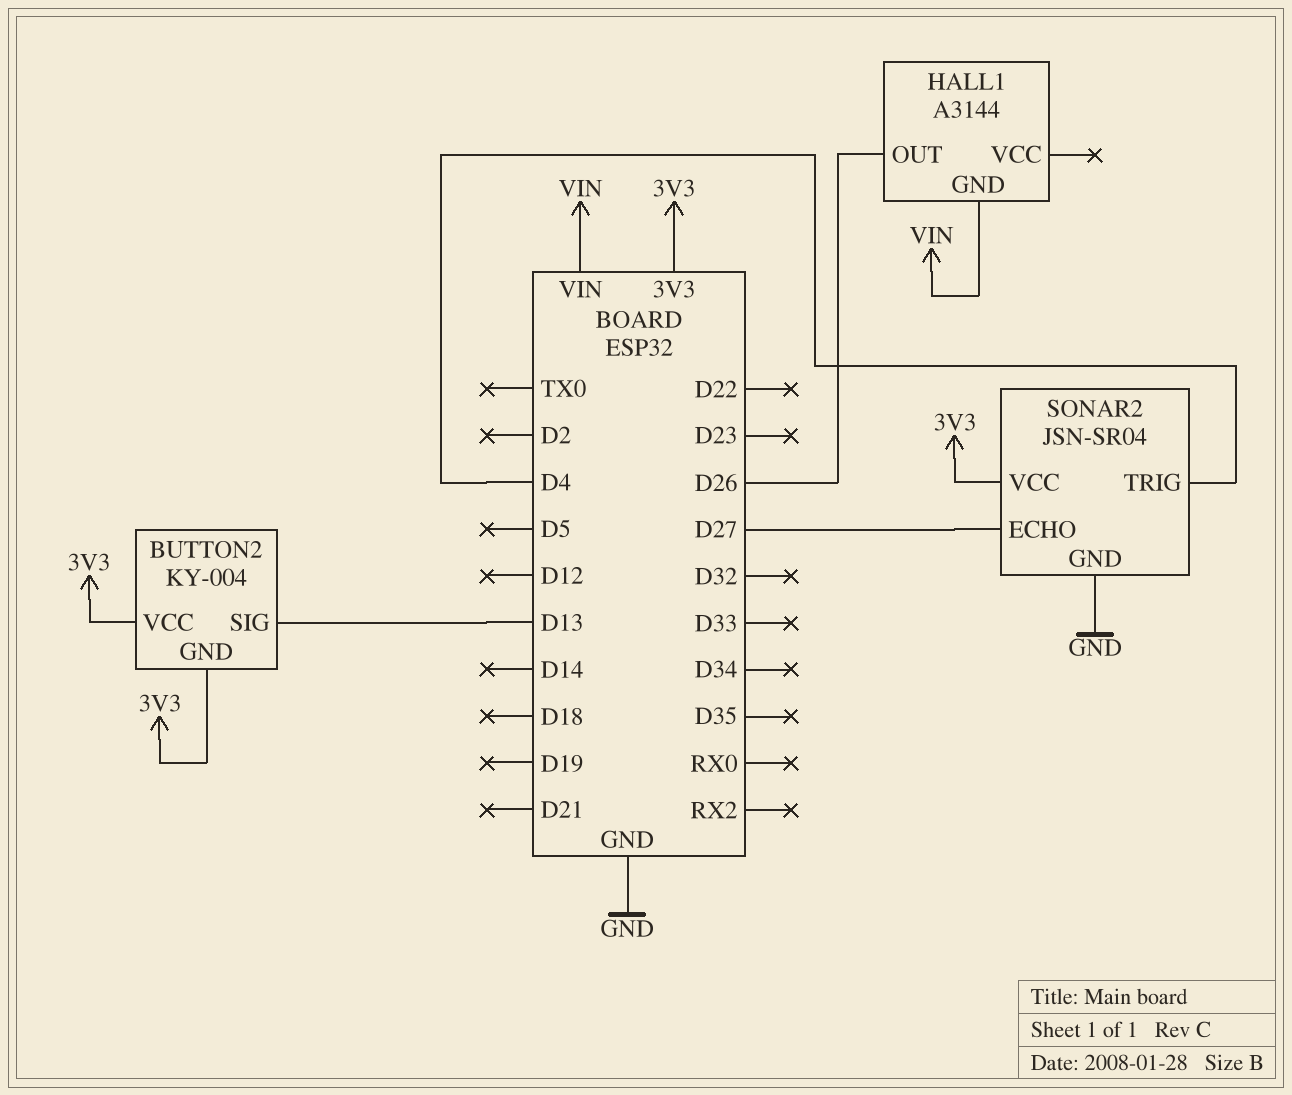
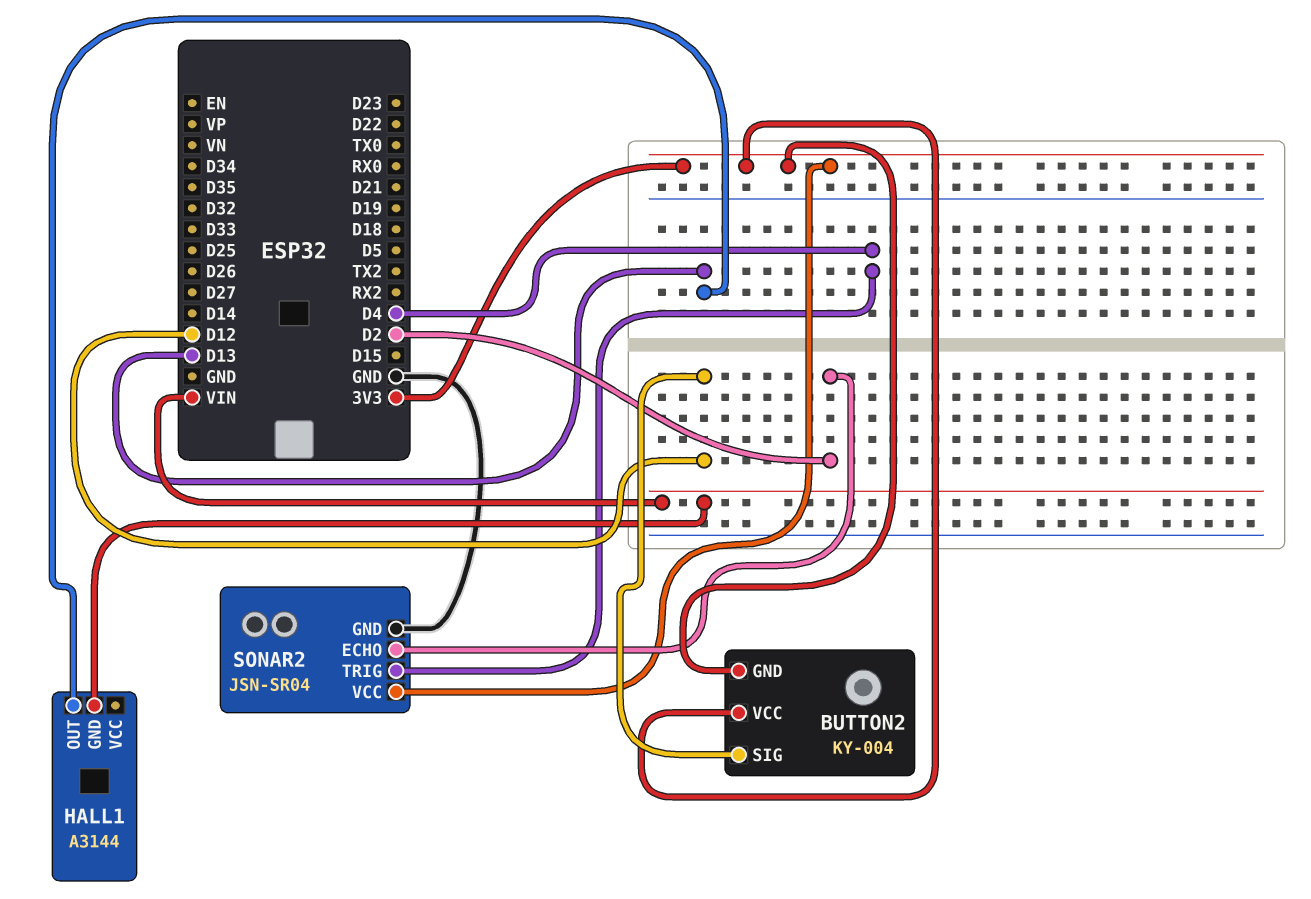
BUTTON2 pin SIG: D13 -> D12
HALL1 pin OUT: D26 -> D13
SONAR2 pin ECHO: D27 -> D2

